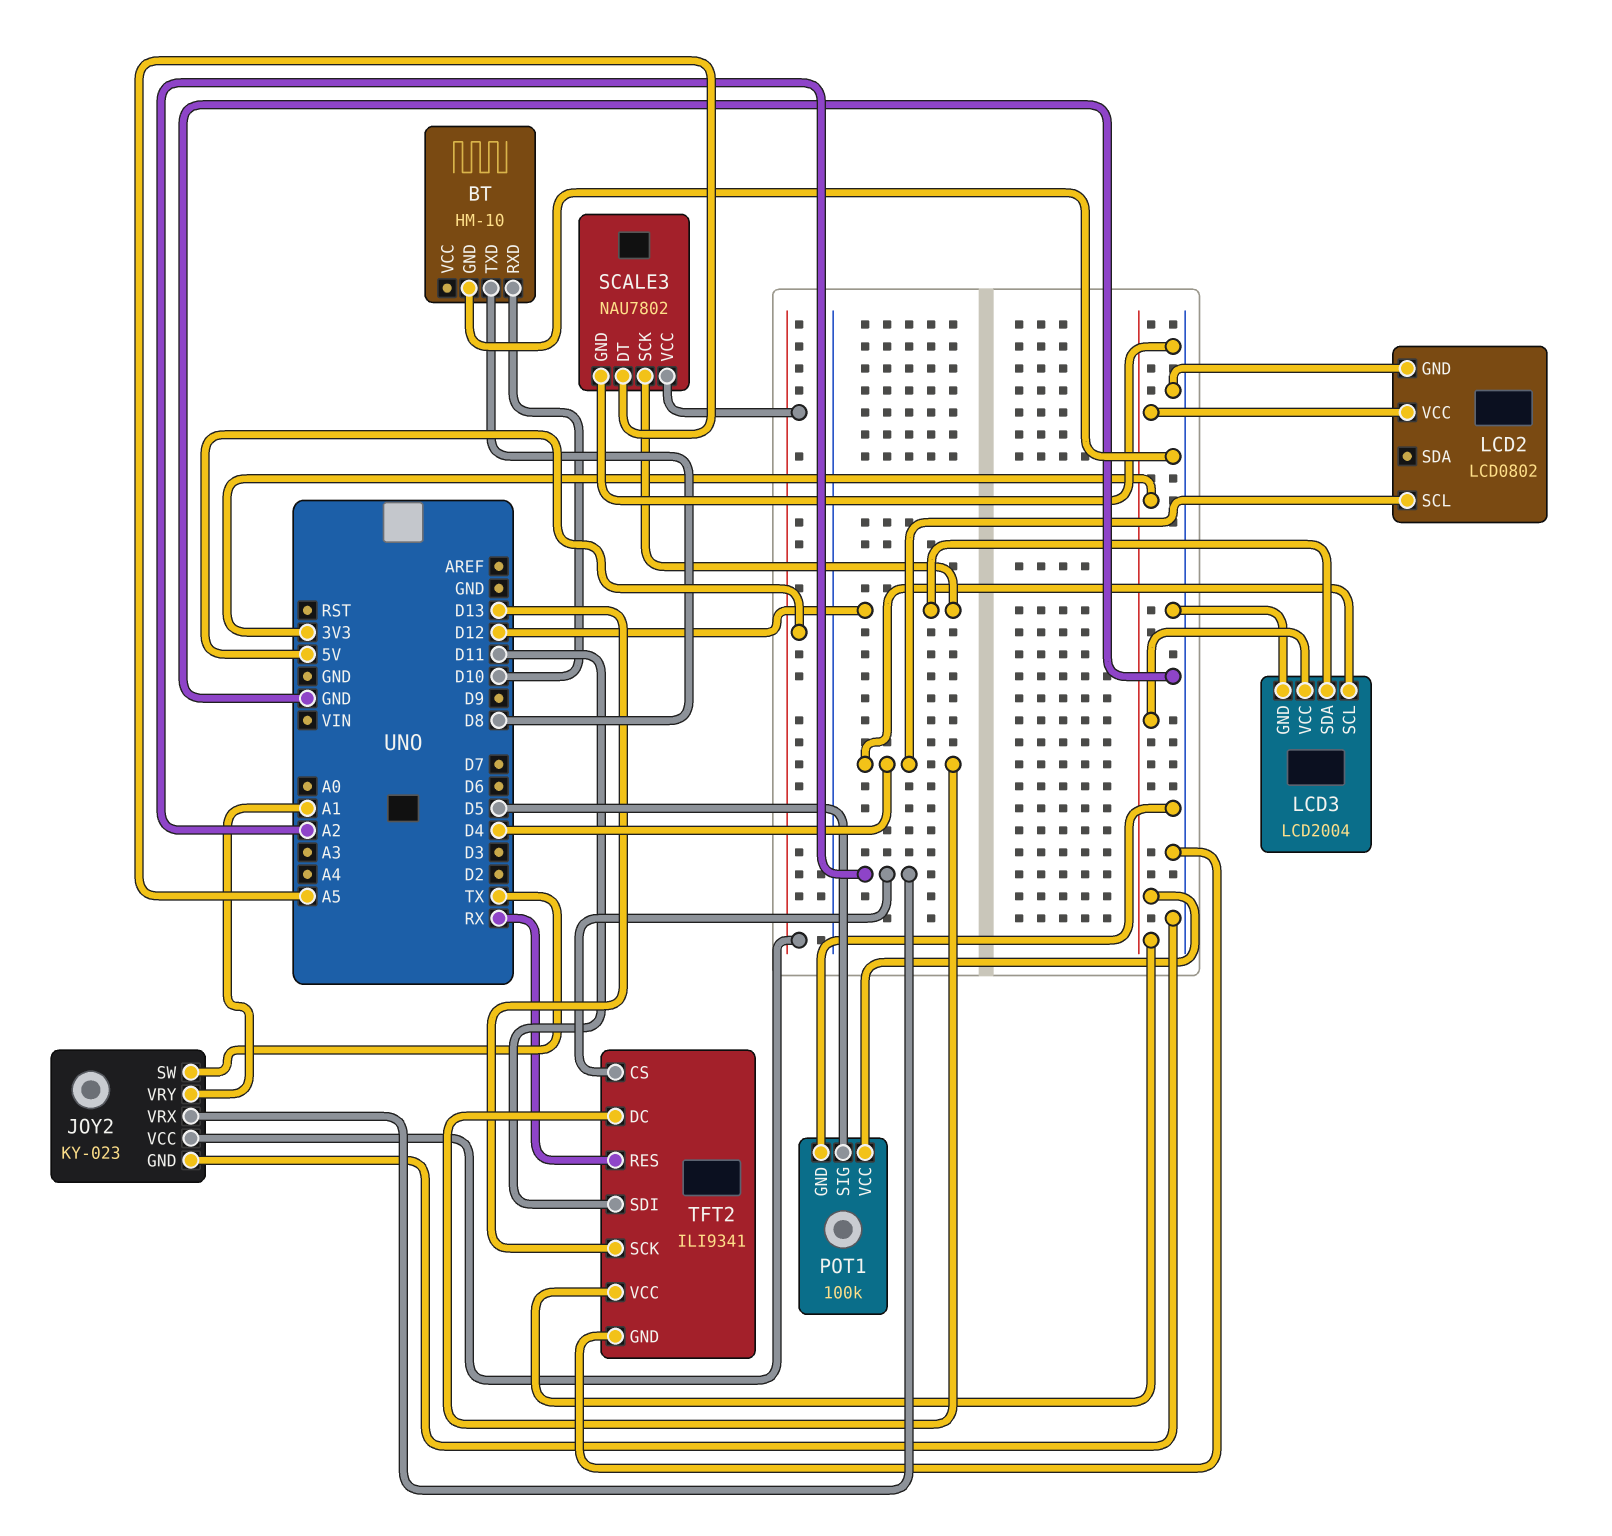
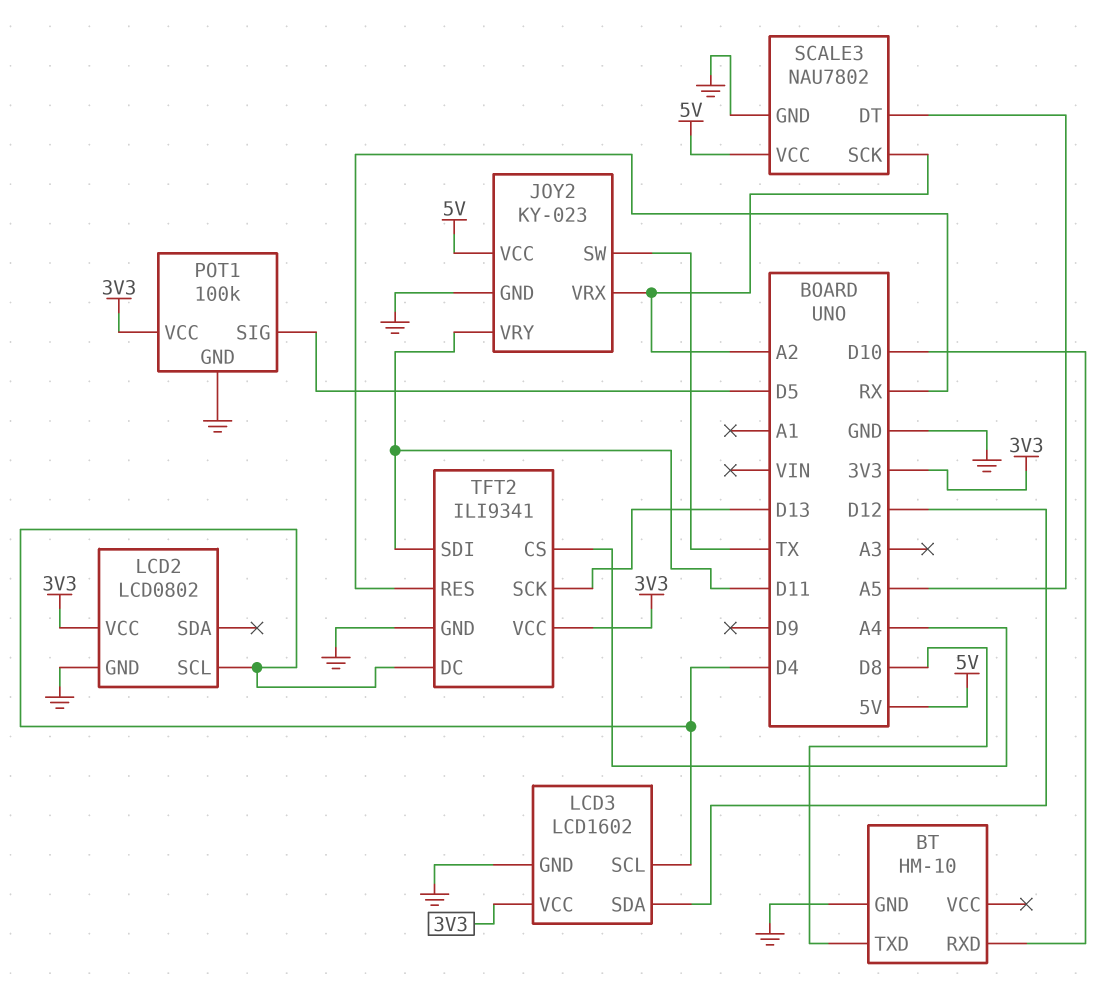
JOY2 pin VRY: A1 -> D11
LCD3: LCD2004 -> LCD1602
SCALE3 pin SCK: D12 -> A2
TFT2 pin CS: A2 -> A4

